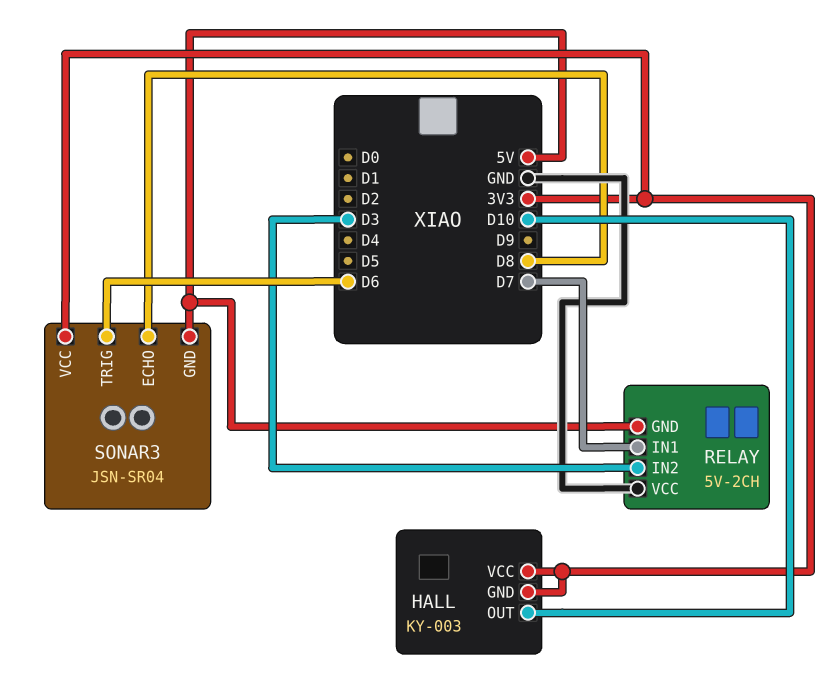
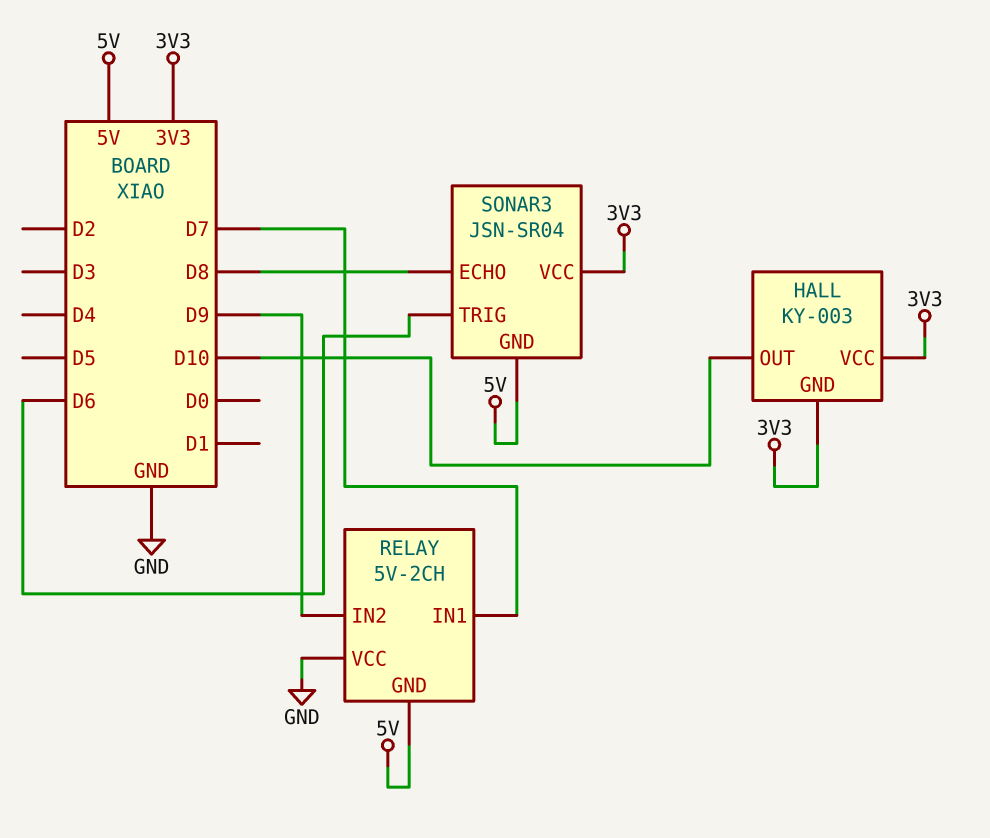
RELAY pin IN2: D3 -> D9

